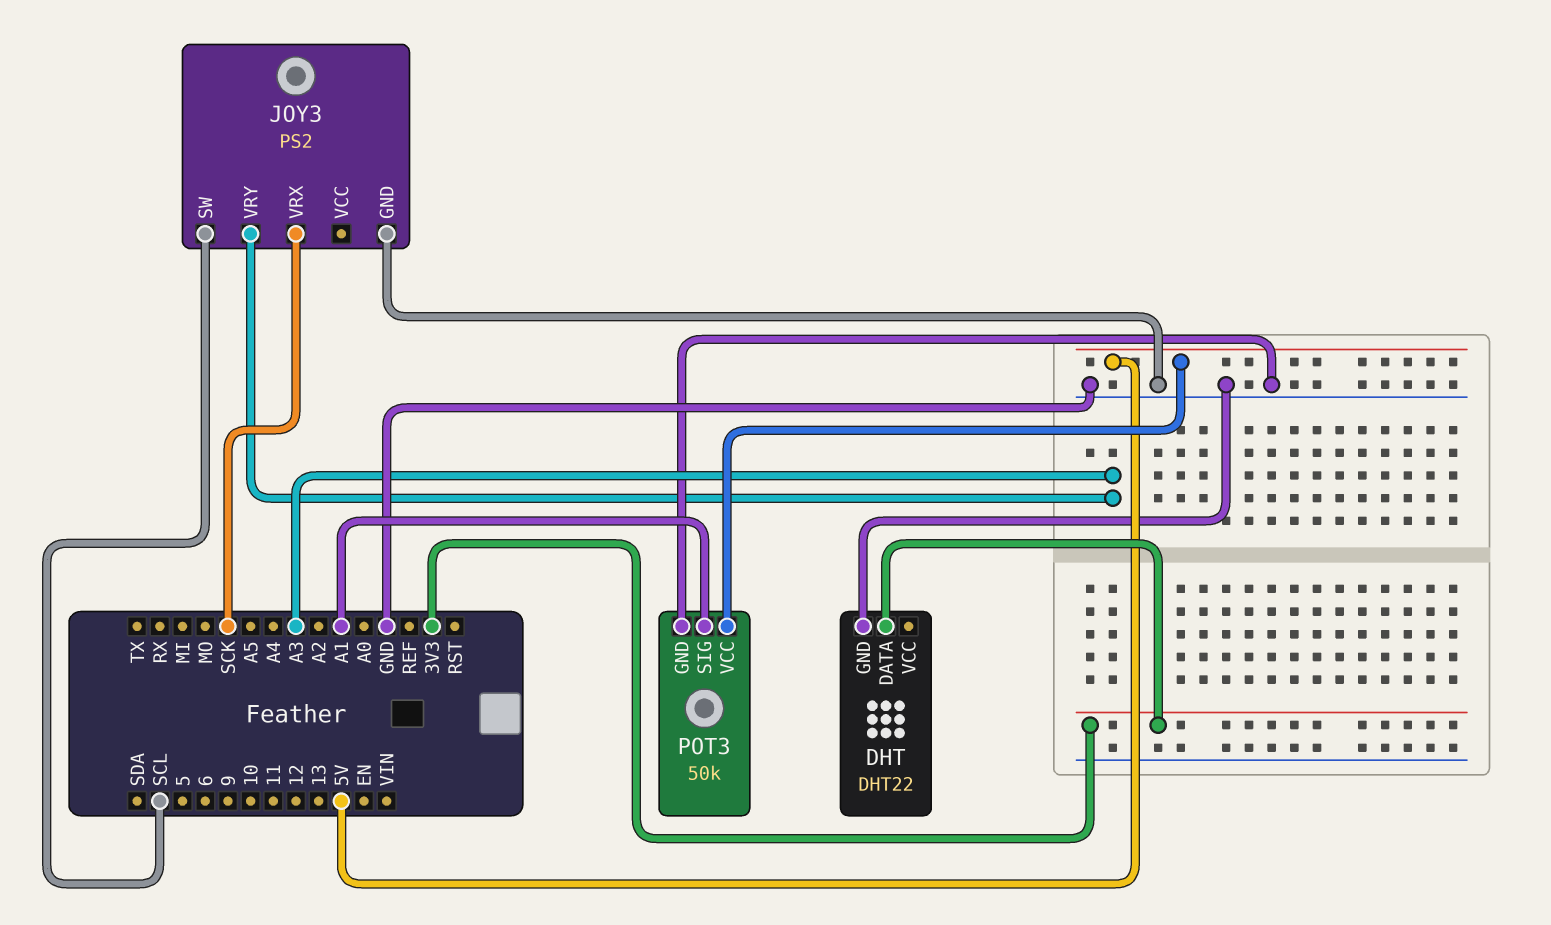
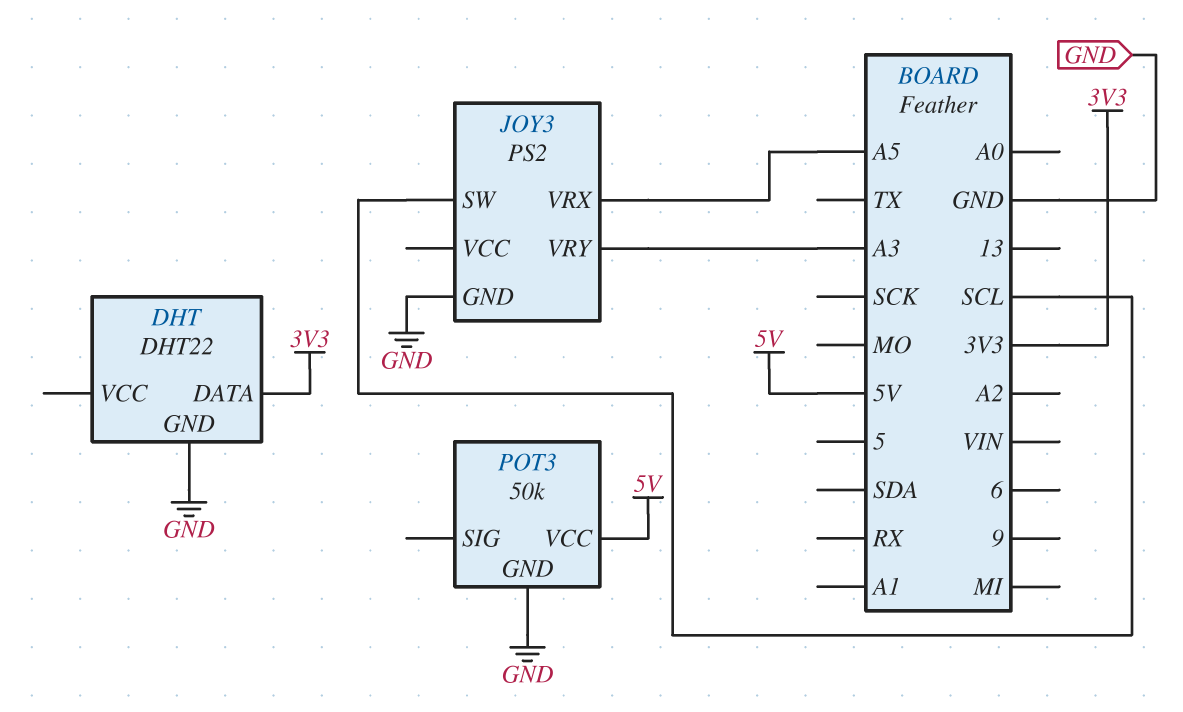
JOY3 pin VRX: SCK -> A5
POT3 pin SIG: A1 -> none

